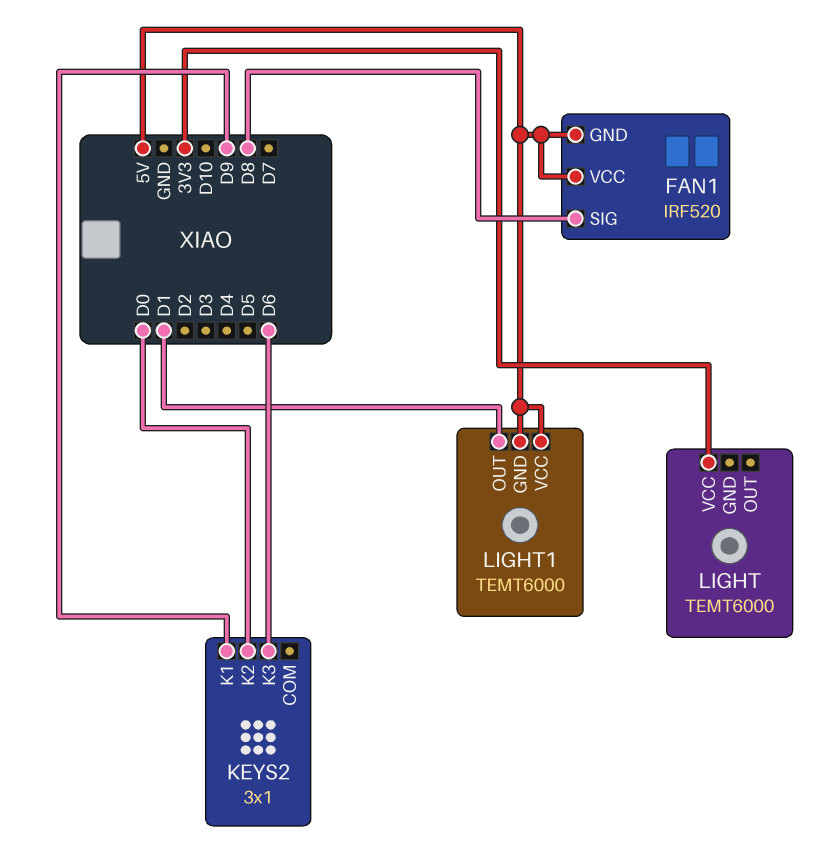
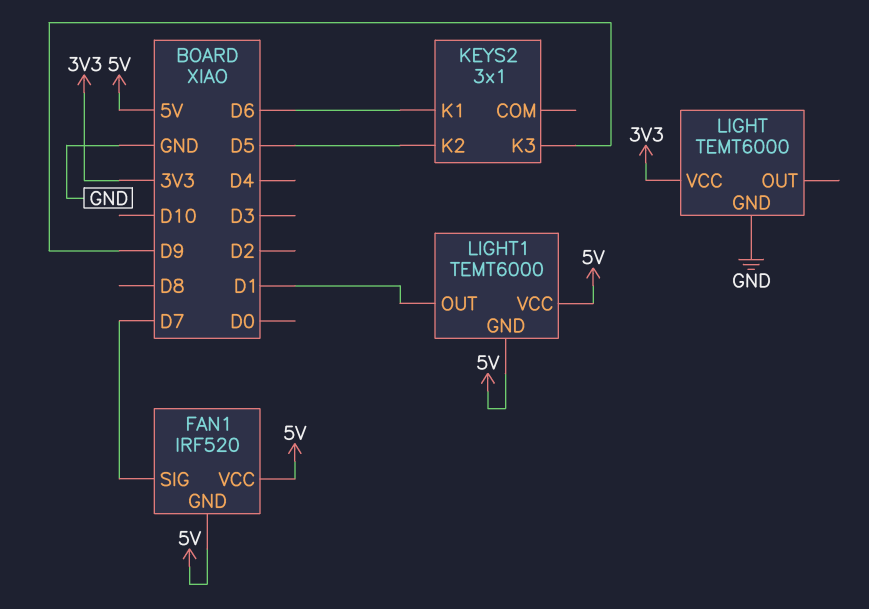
FAN1 pin SIG: D8 -> D7
KEYS2 pin K1: D9 -> D6
KEYS2 pin K2: D0 -> D5
KEYS2 pin K3: D6 -> D9
LIGHT pin GND: none -> GND

